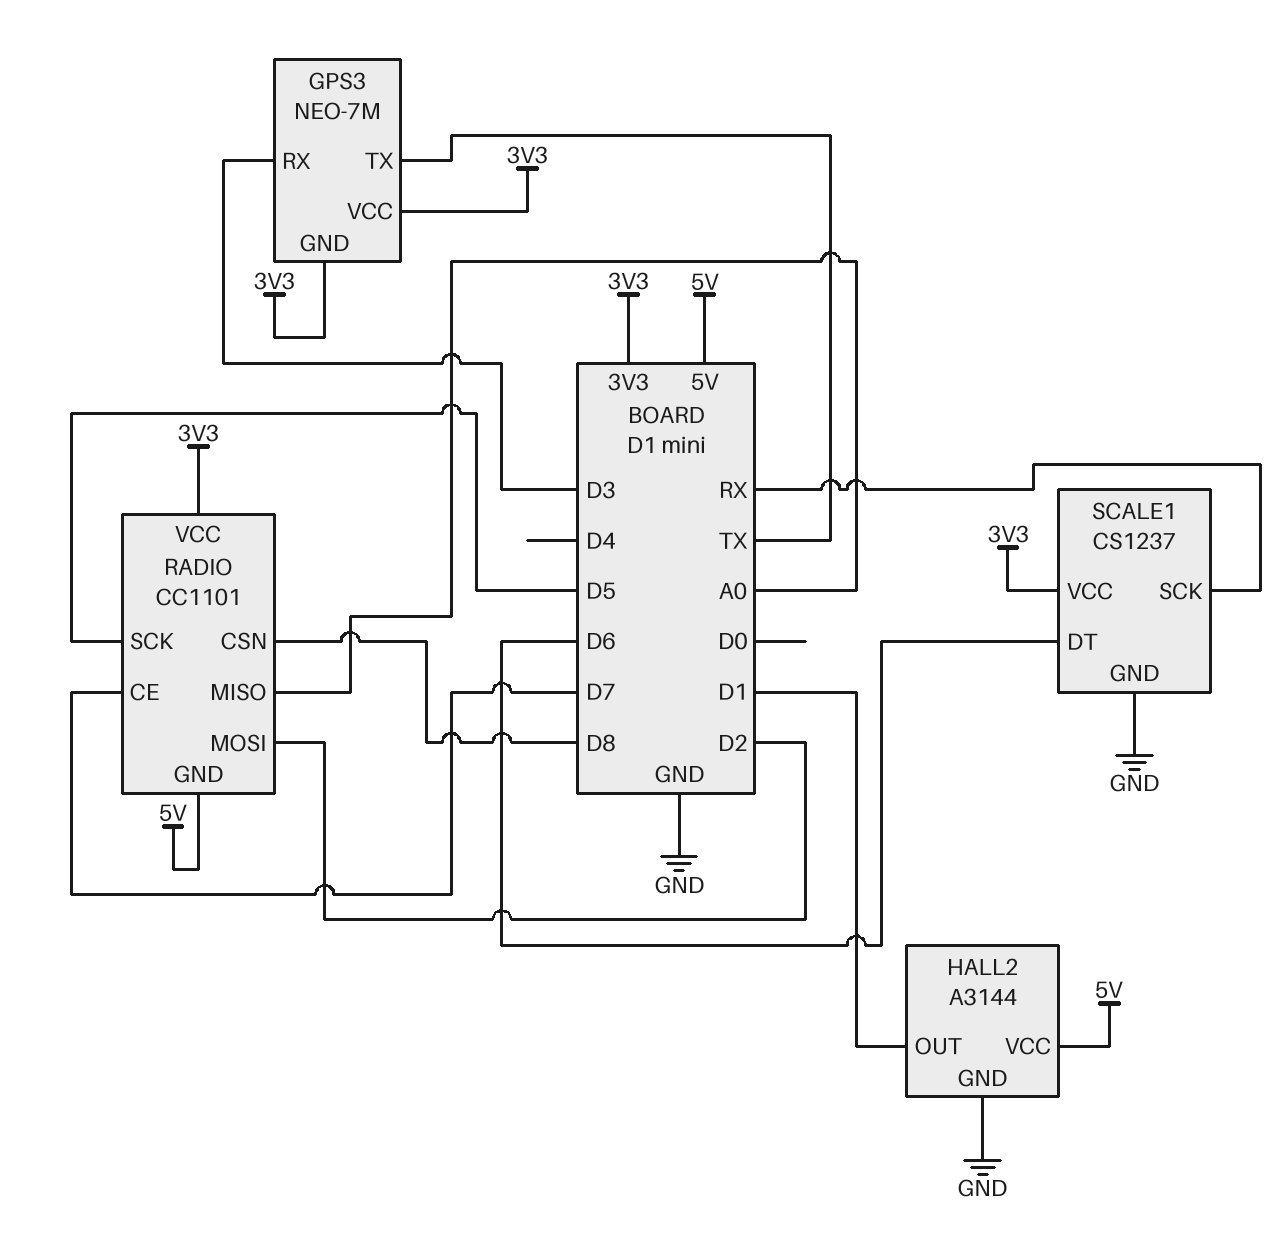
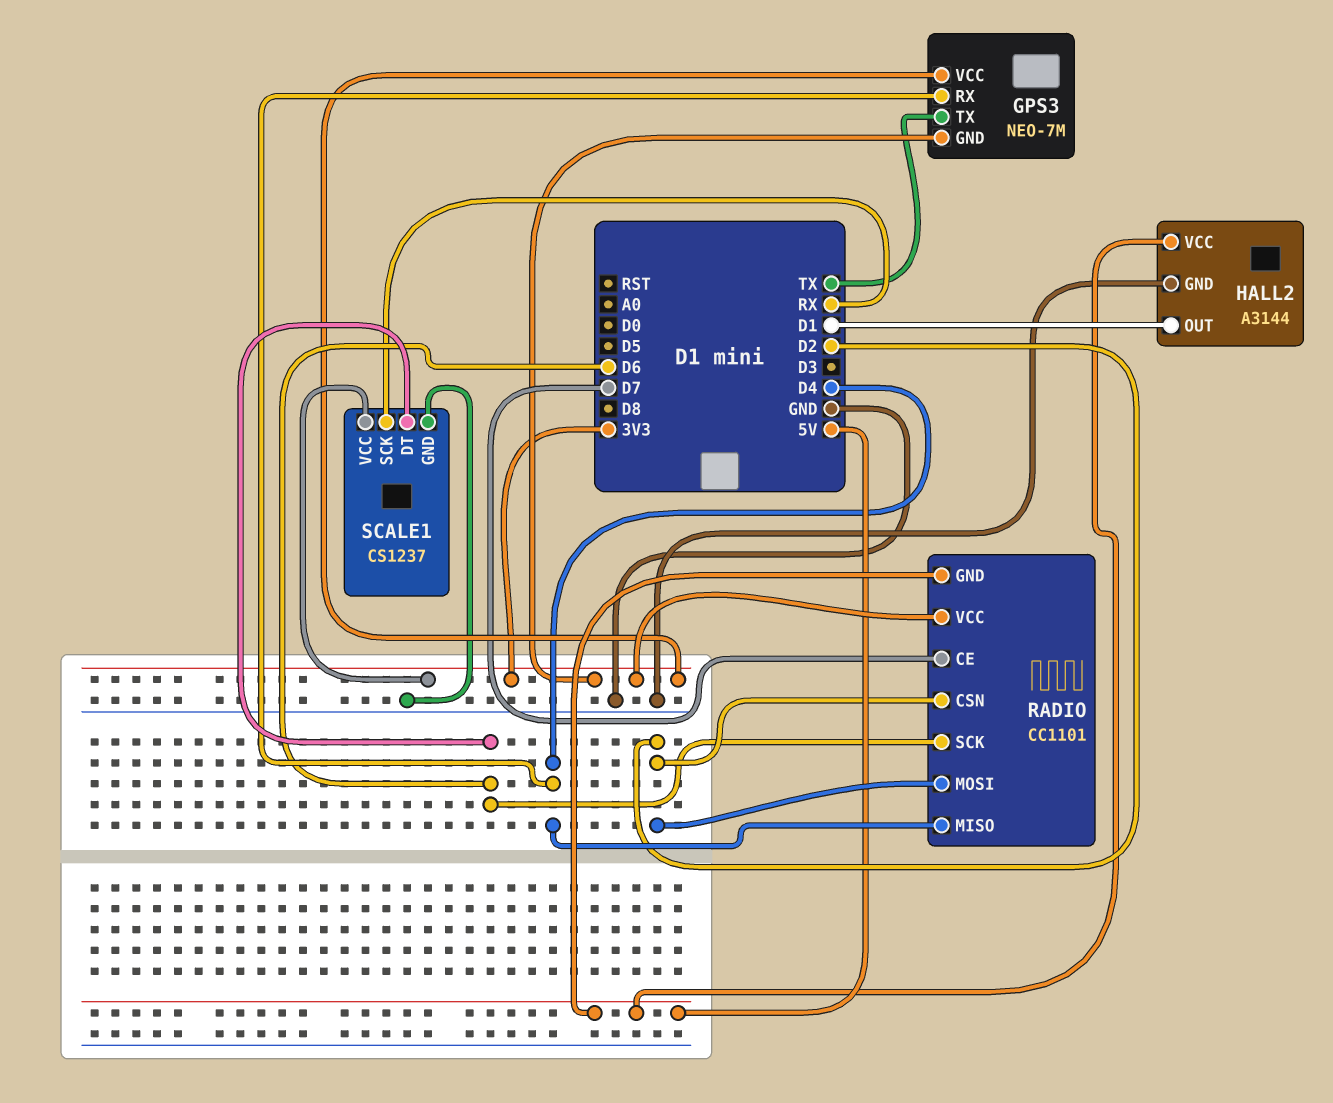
GPS3 pin RX: D3 -> D4
RADIO pin CSN: D8 -> D2
RADIO pin MISO: A0 -> D4
RADIO pin SCK: D5 -> D6

